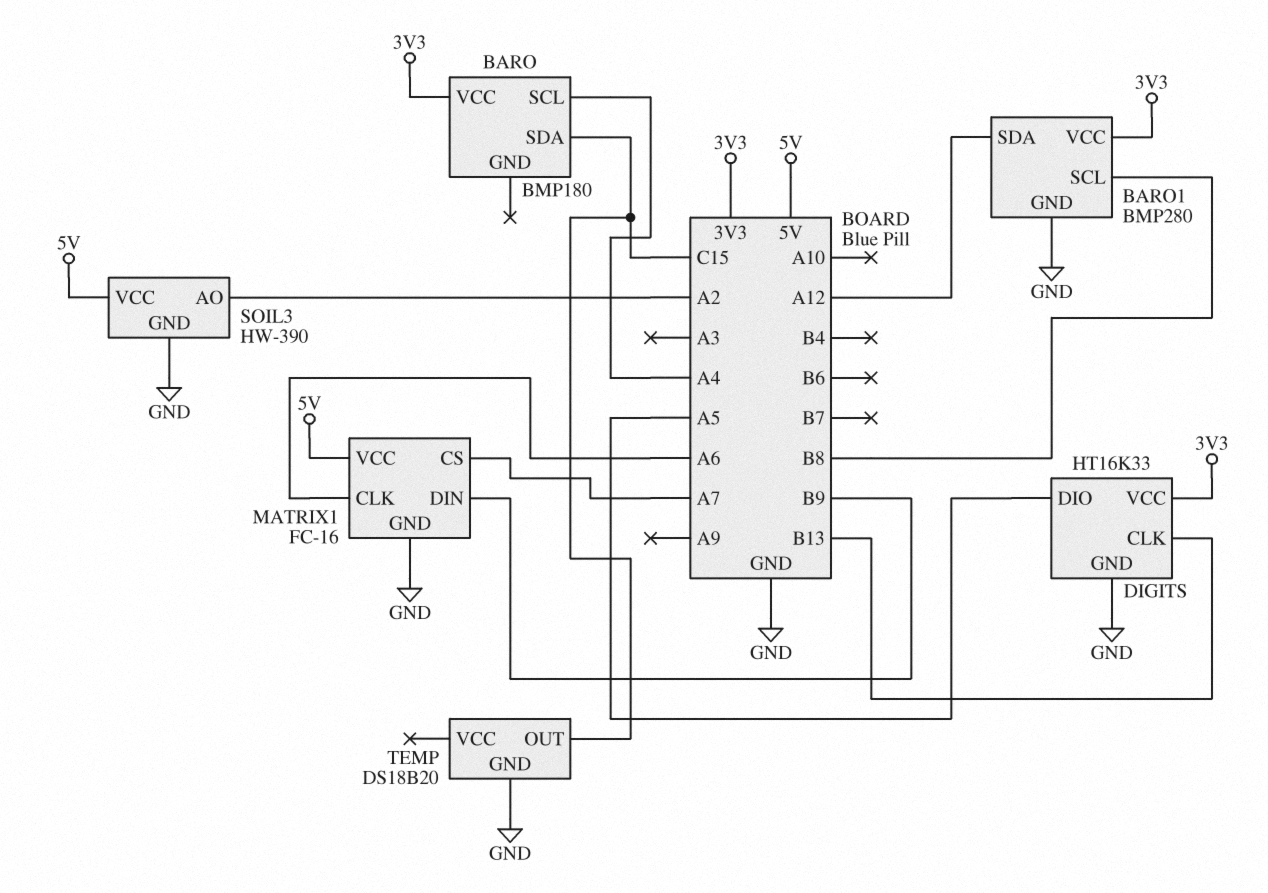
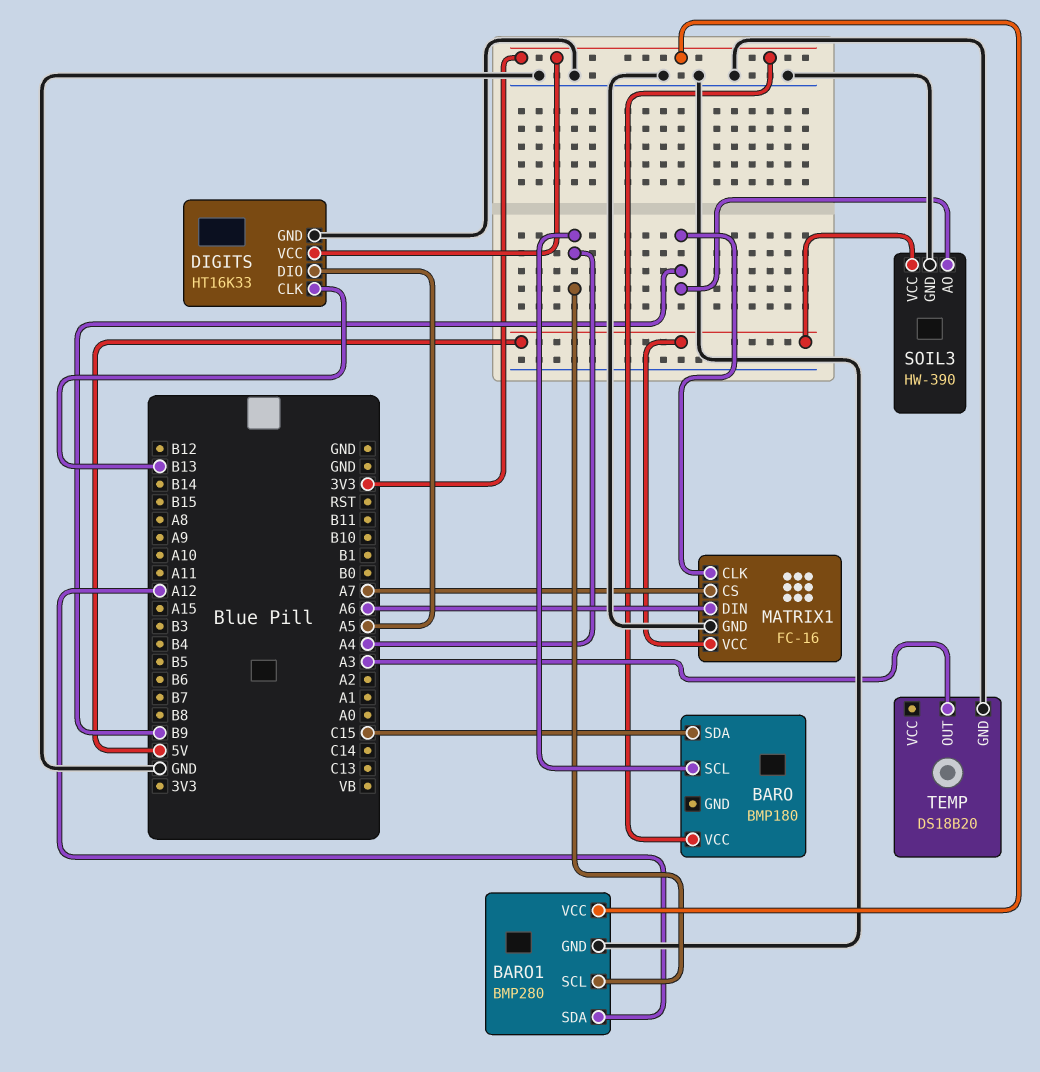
BARO1 pin SCL: B8 -> A4
MATRIX1 pin CLK: A6 -> B9
MATRIX1 pin DIN: B9 -> A6
SOIL3 pin AO: A2 -> B9
TEMP pin OUT: C15 -> A3

